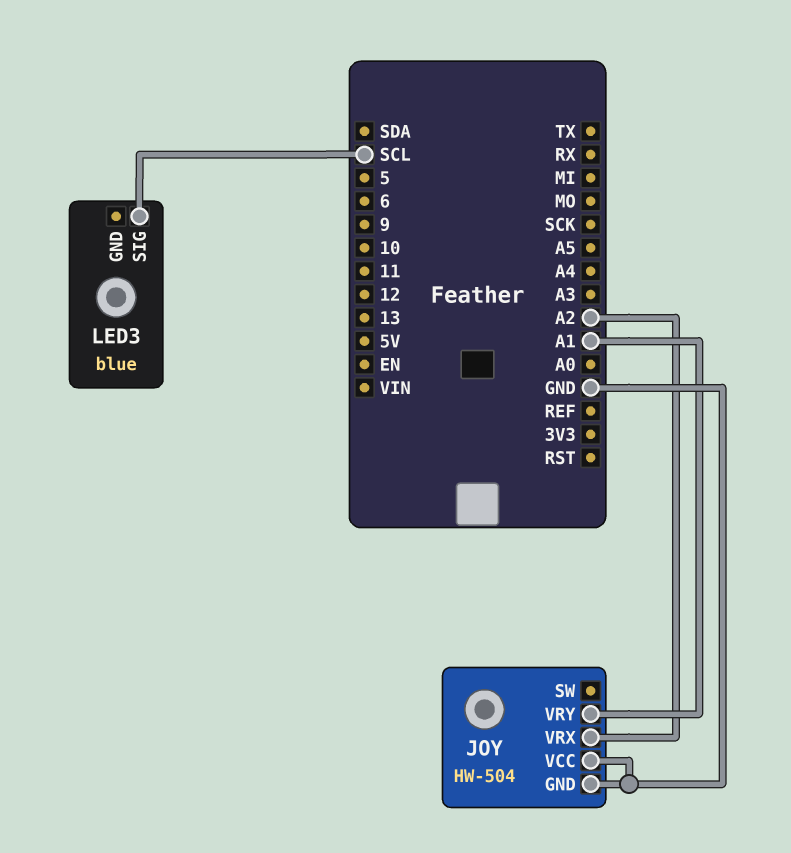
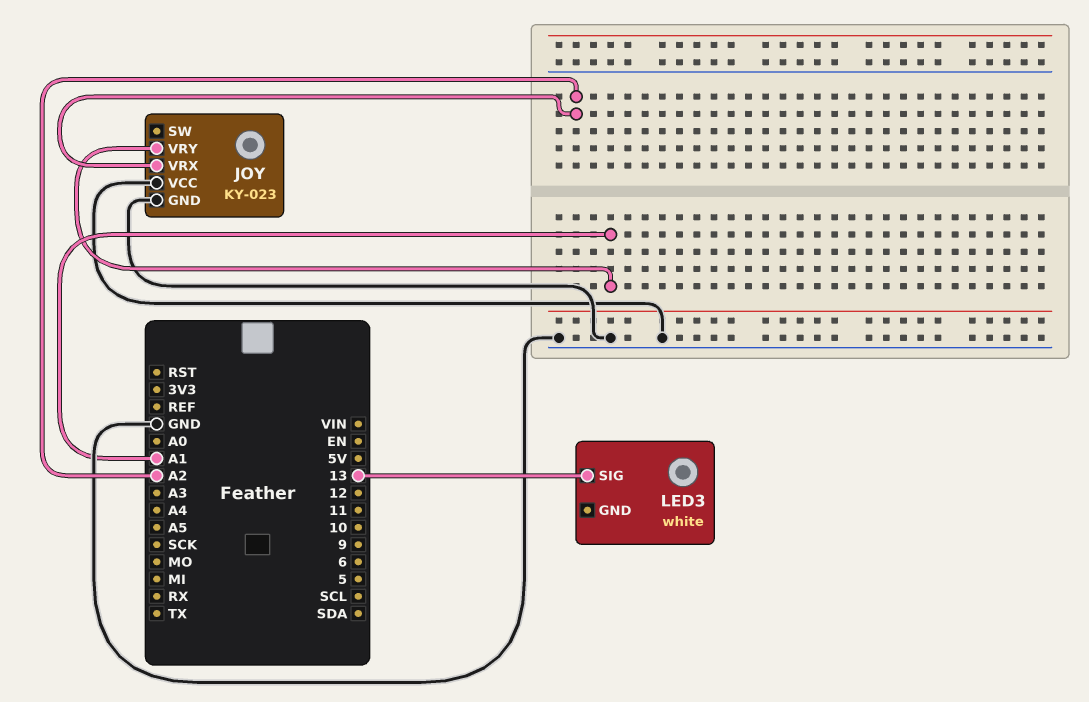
JOY: HW-504 -> KY-023
LED3: blue -> white
LED3 pin SIG: SCL -> 13

